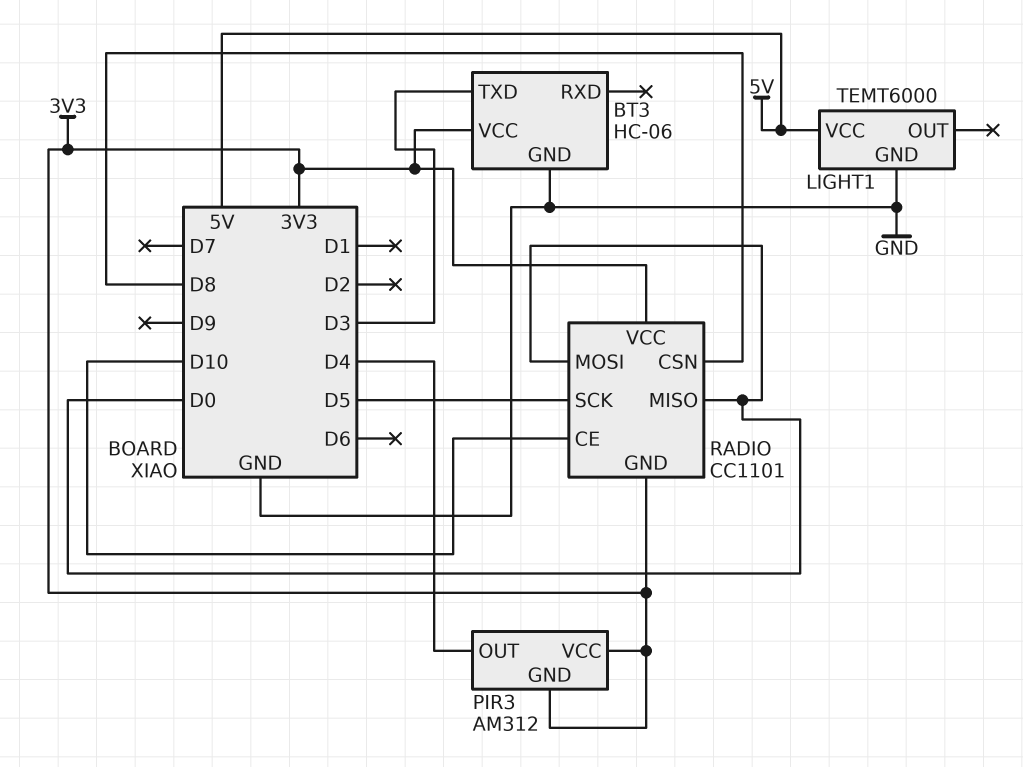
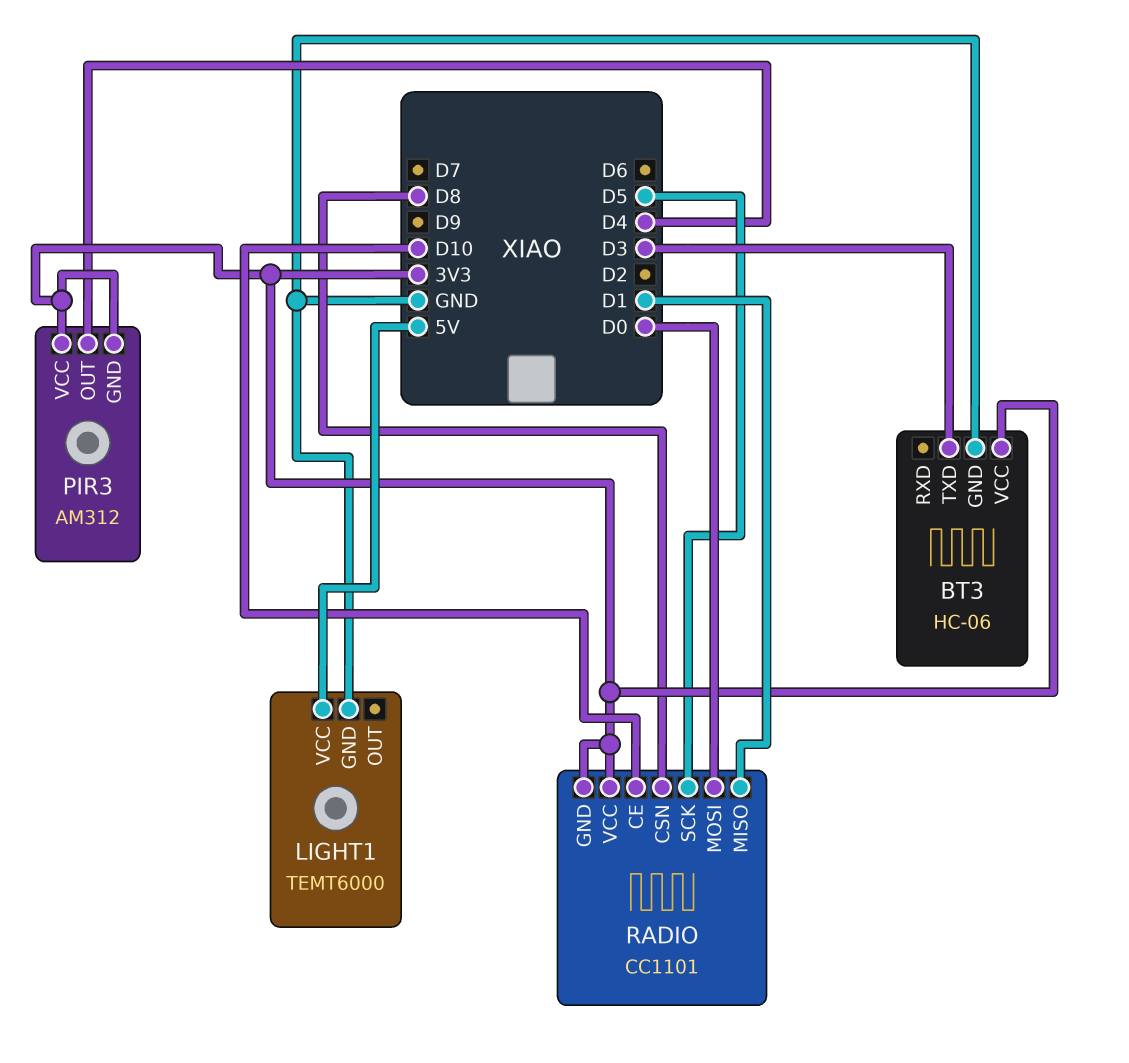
RADIO pin MISO: D0 -> D1

